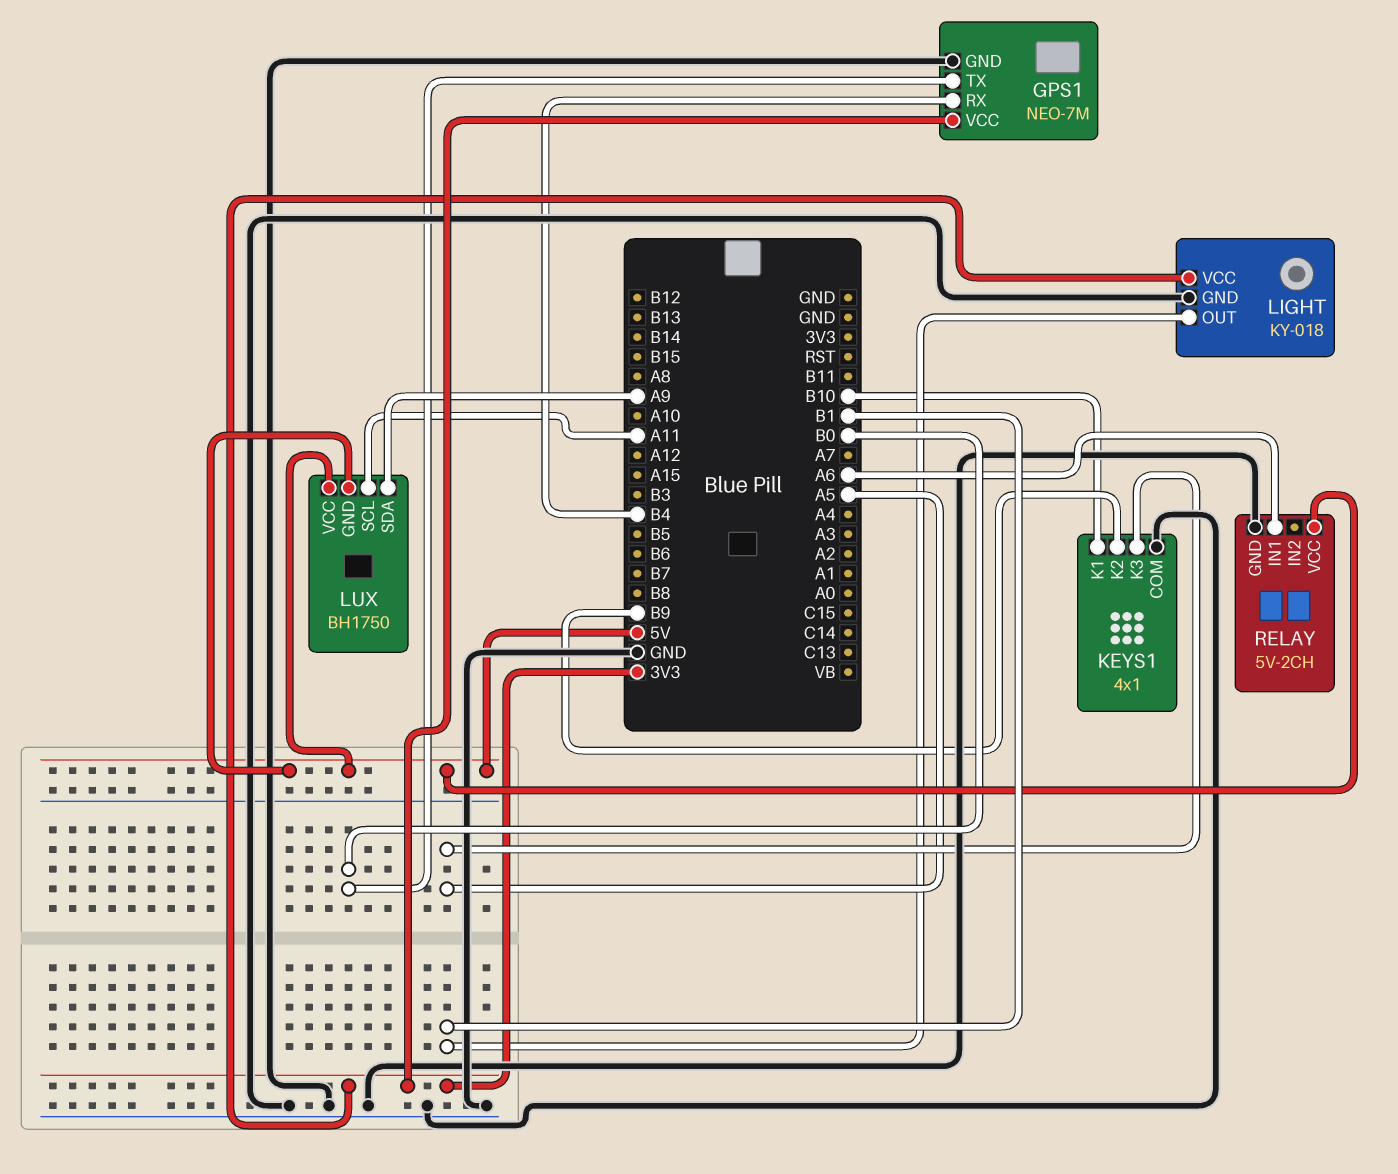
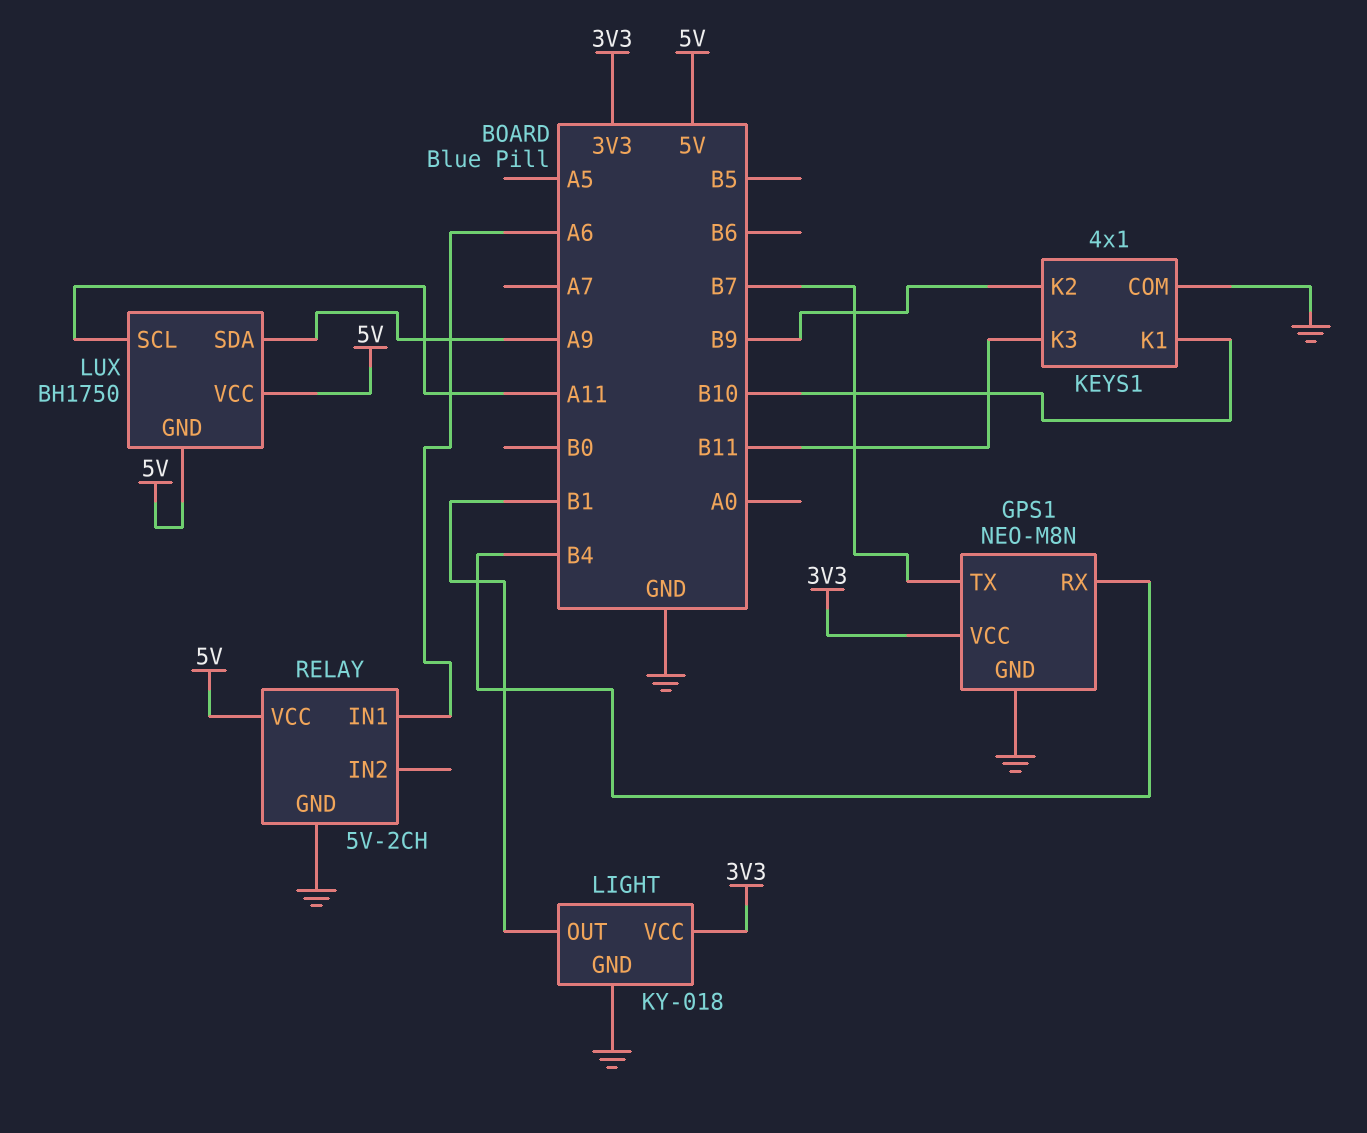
GPS1: NEO-7M -> NEO-M8N
GPS1 pin TX: B0 -> B7
KEYS1 pin K3: A5 -> B11

